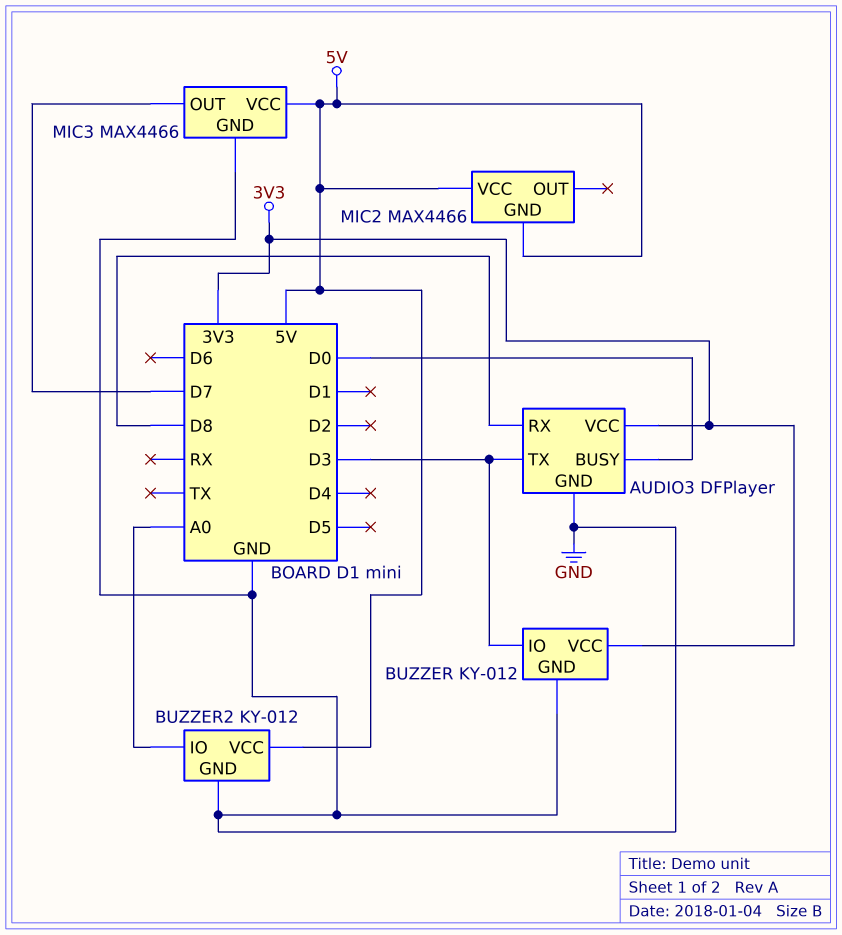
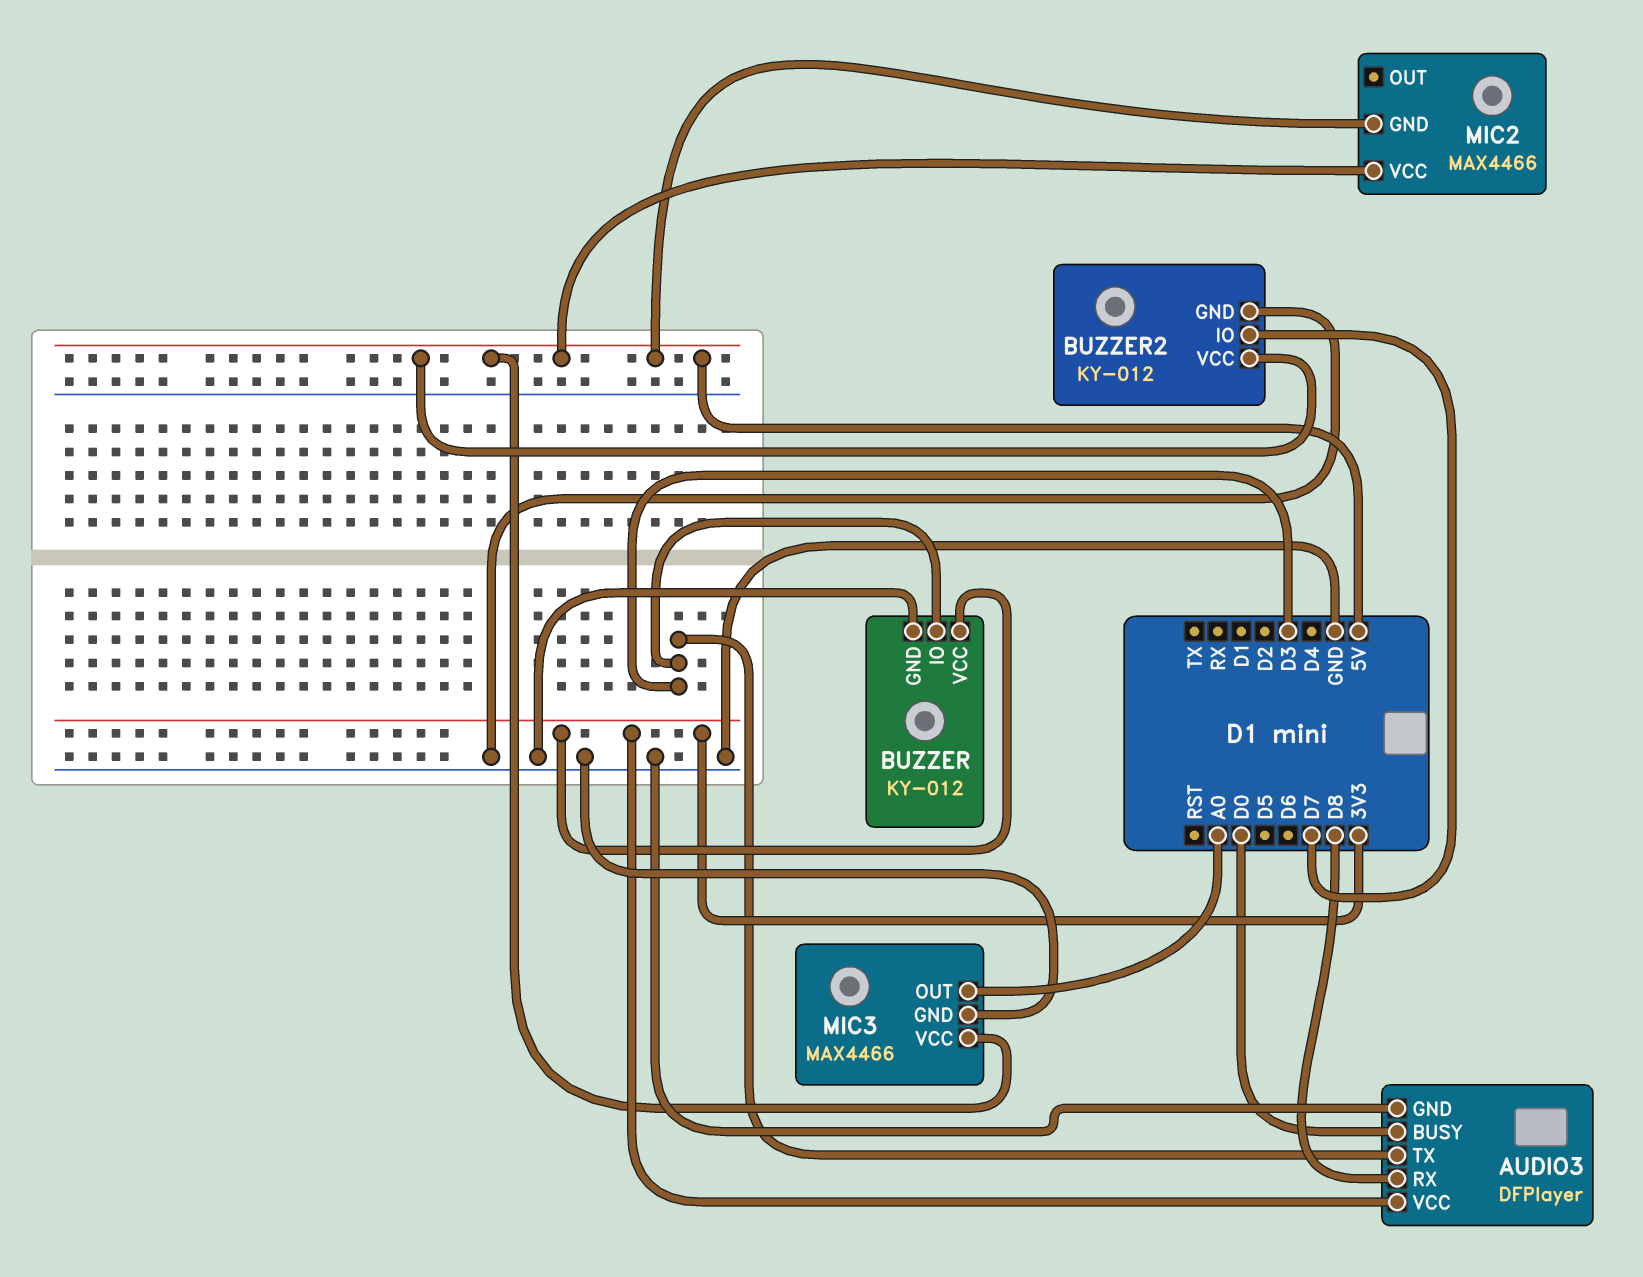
BUZZER2 pin IO: A0 -> D7
MIC3 pin OUT: D7 -> A0

